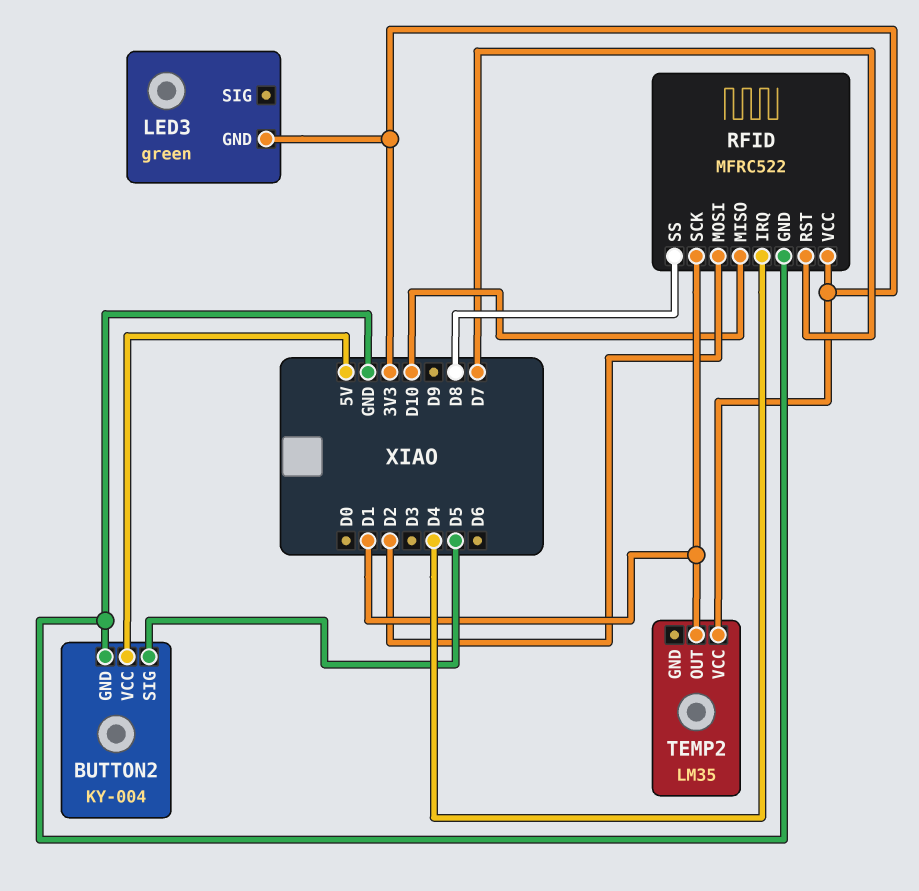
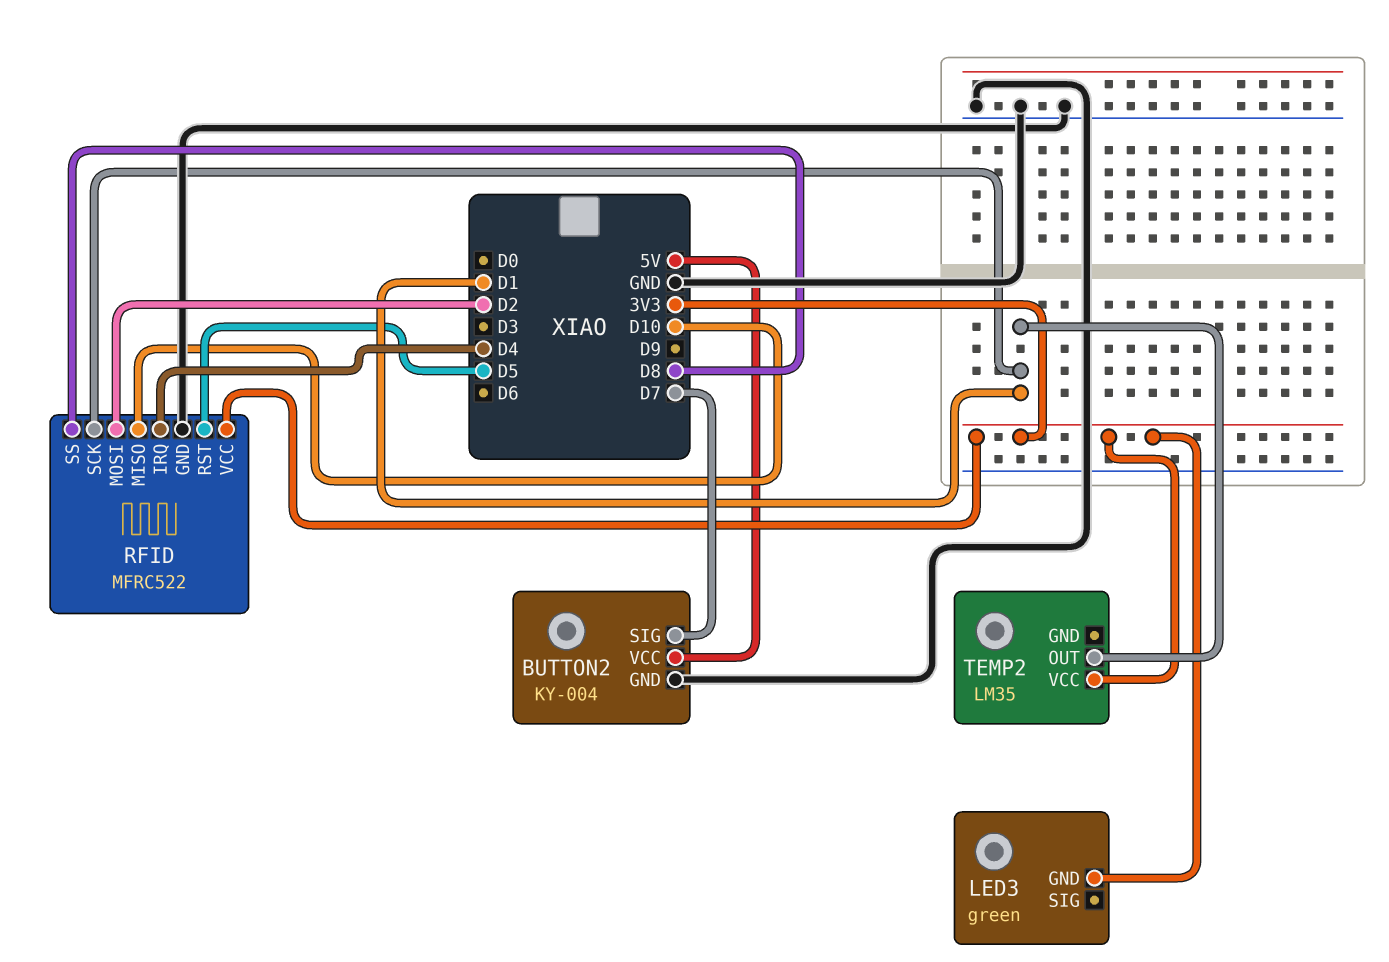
BUTTON2 pin SIG: D5 -> D7
RFID pin RST: D7 -> D5

